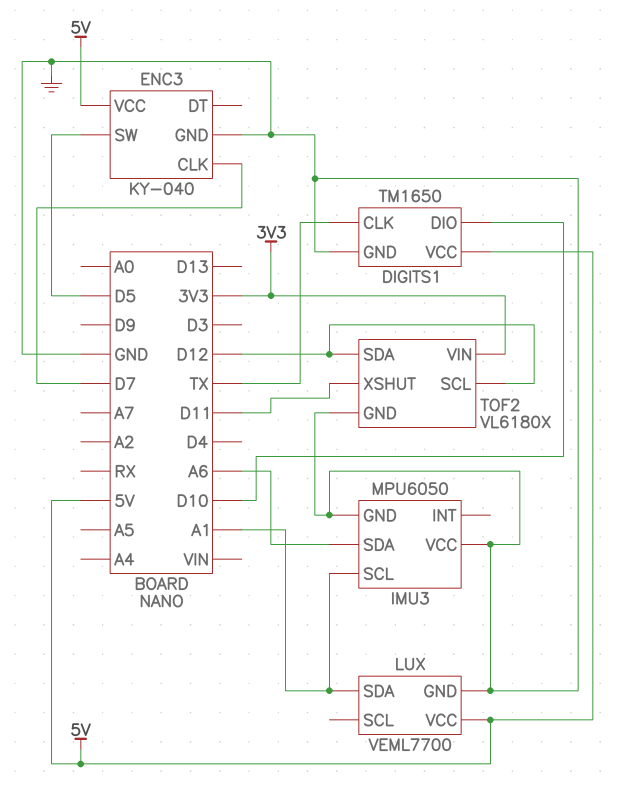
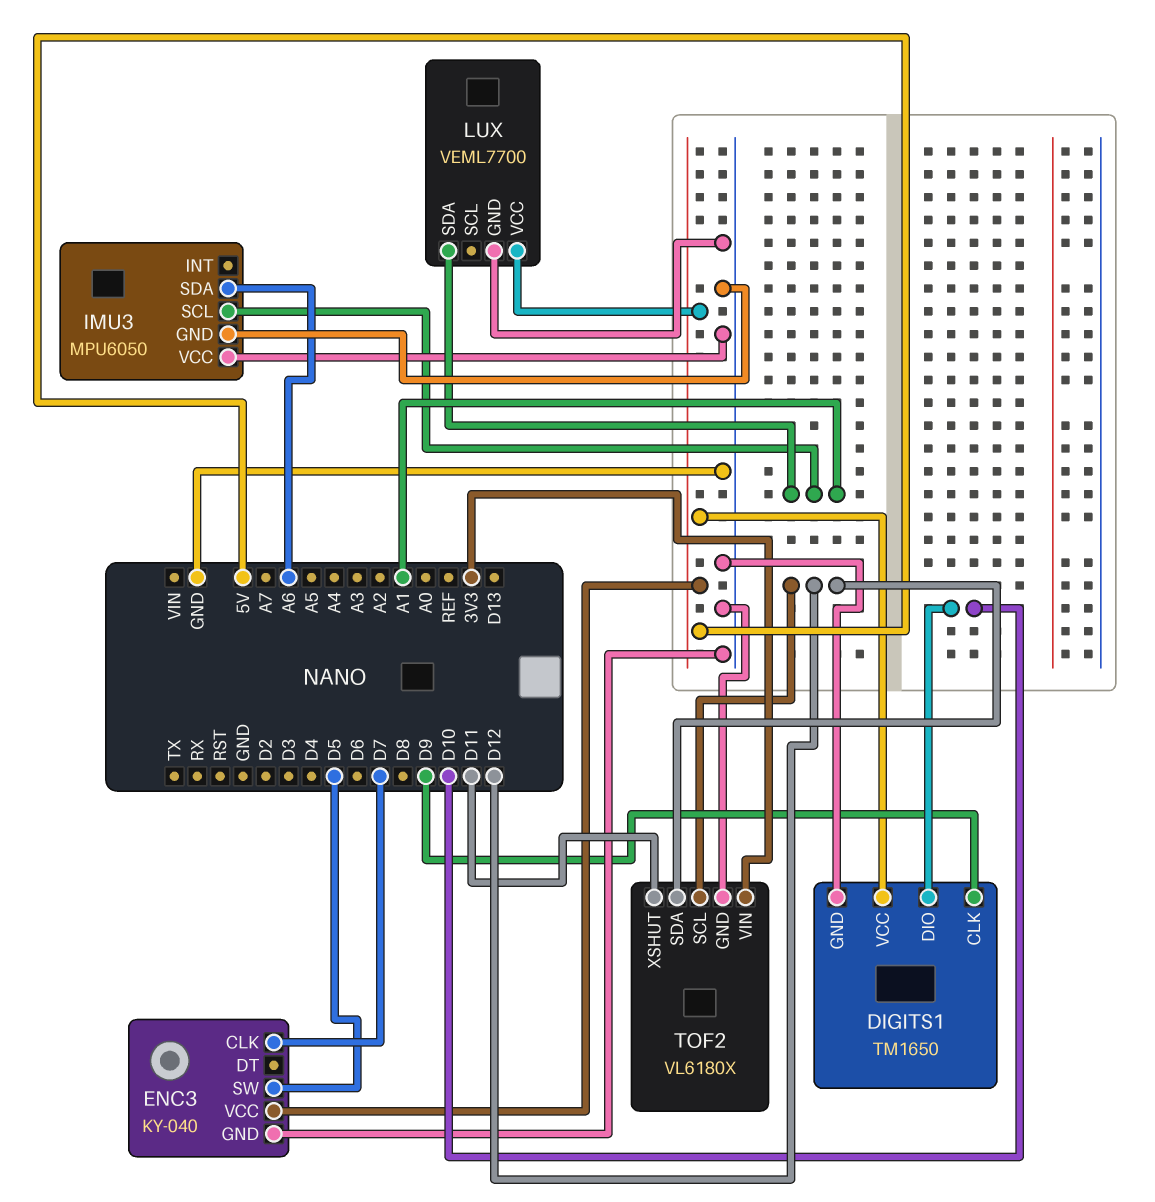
DIGITS1 pin CLK: TX -> D9

